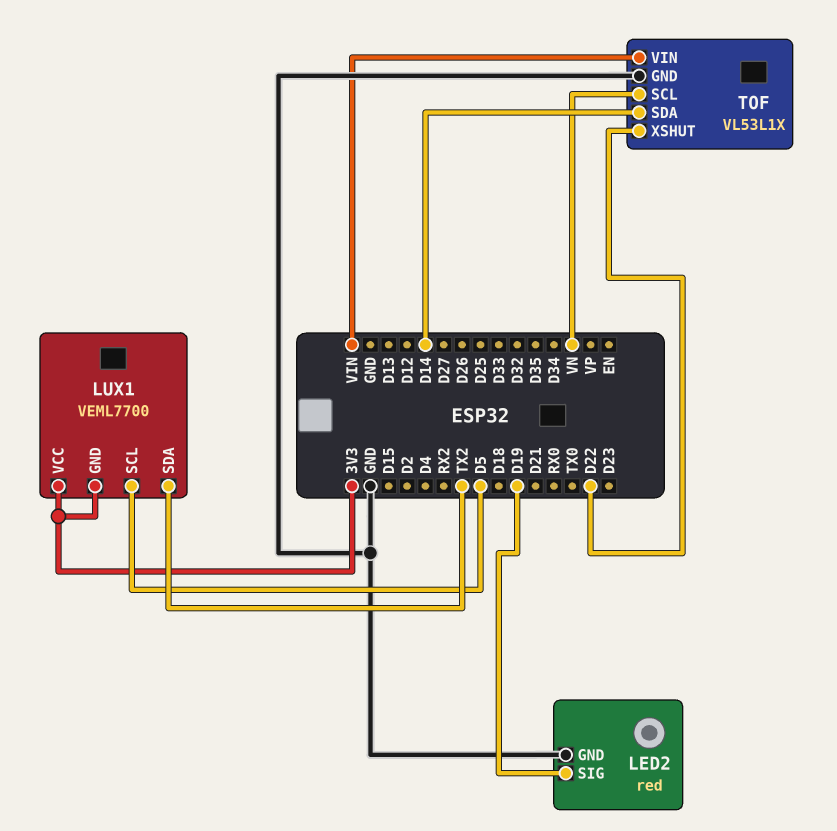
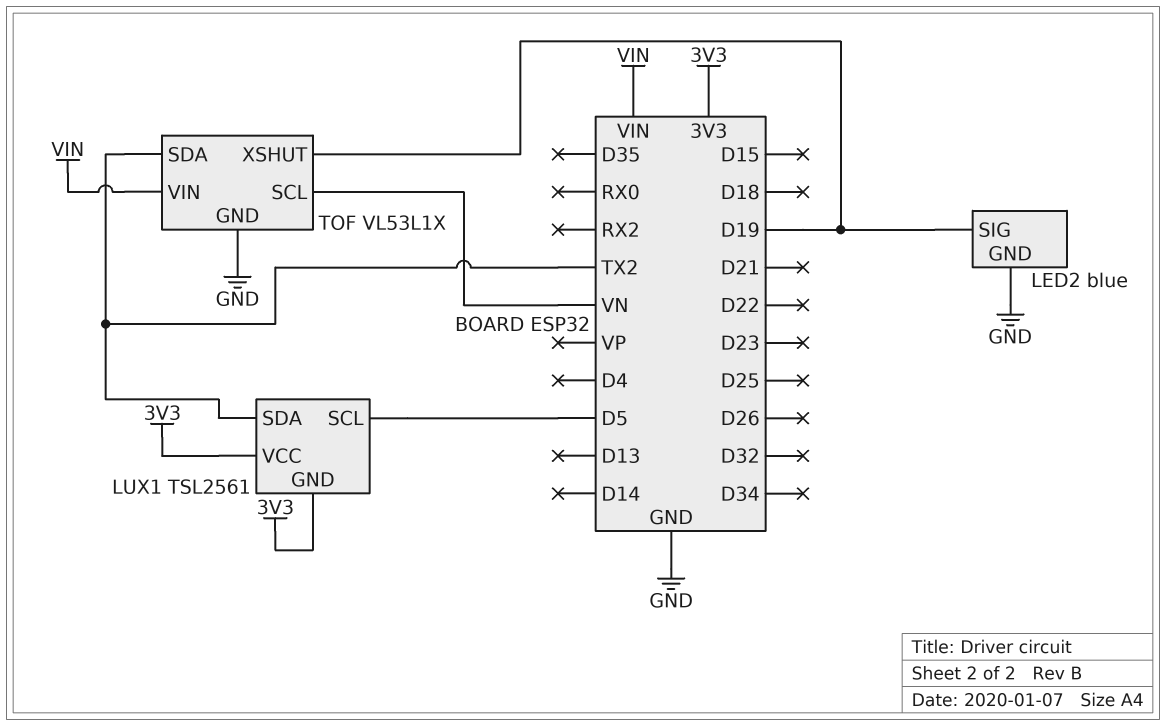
LED2: red -> blue
LUX1: VEML7700 -> TSL2561
TOF pin SDA: D14 -> TX2
TOF pin XSHUT: D22 -> D19

